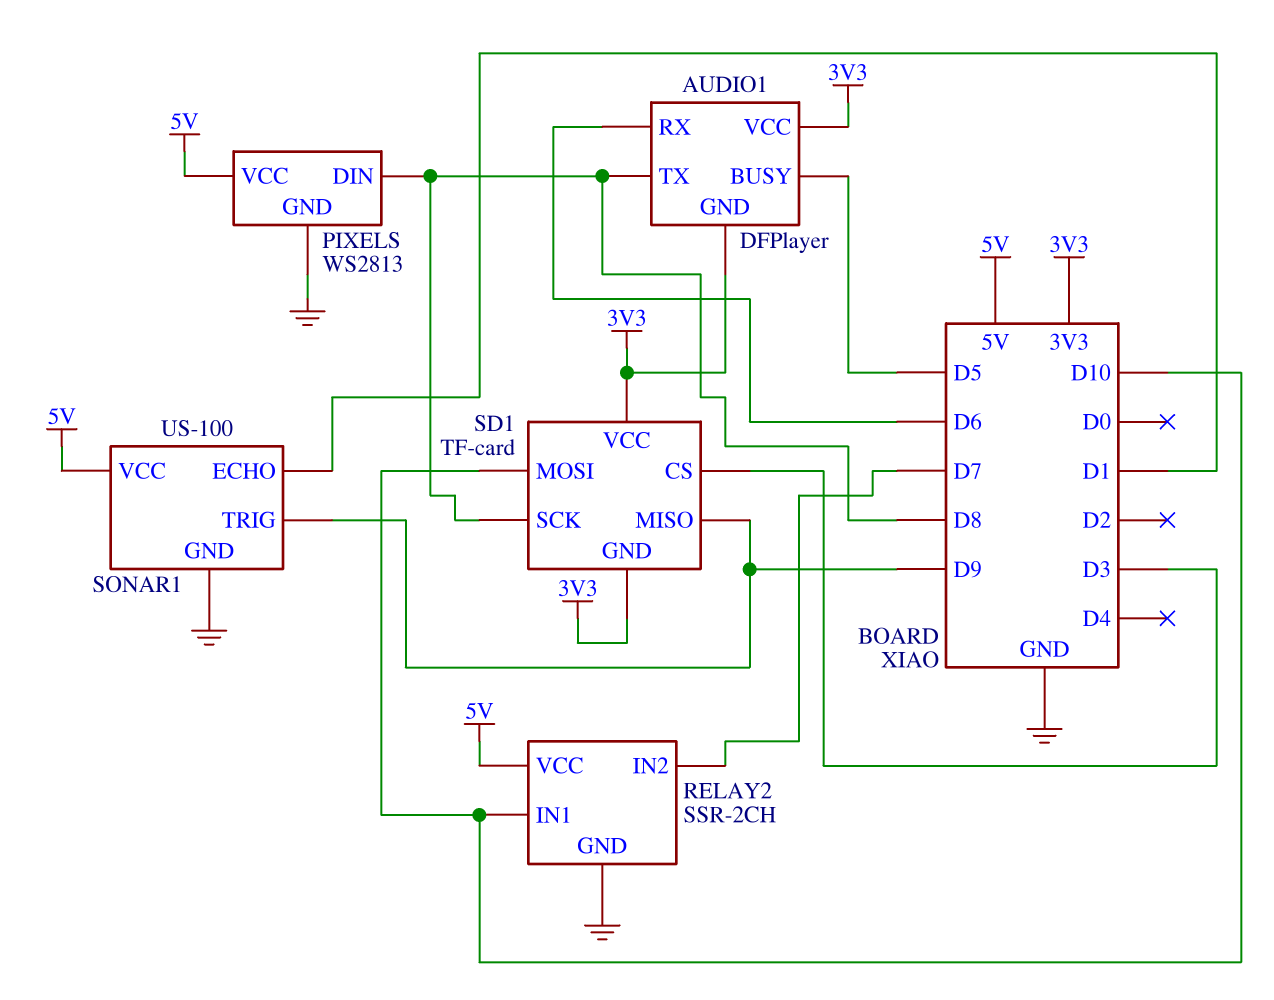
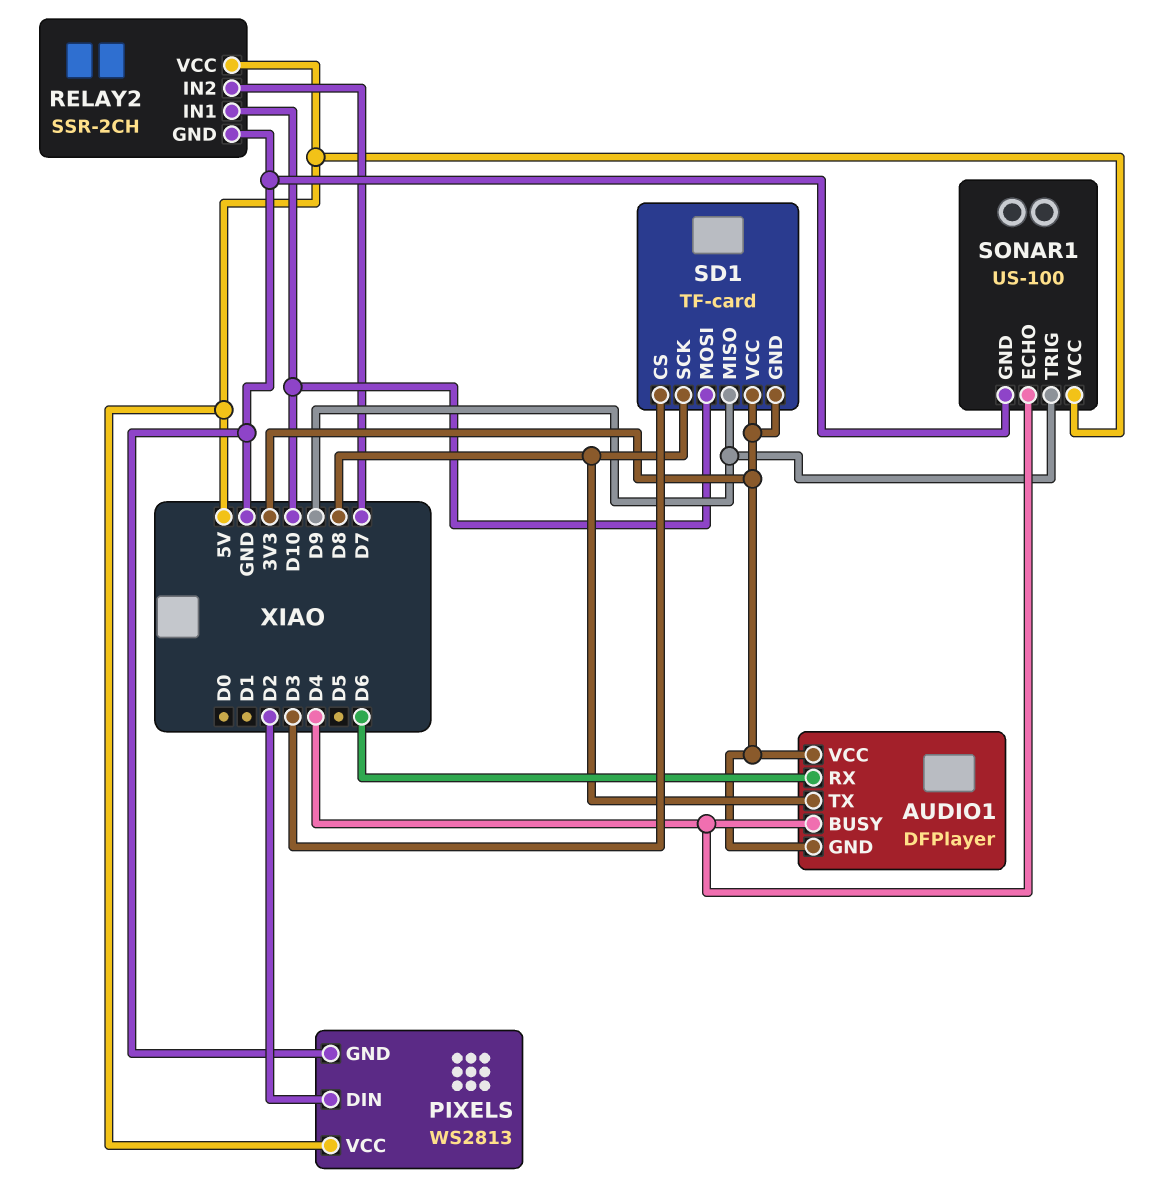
AUDIO1 pin BUSY: D5 -> D4
PIXELS pin DIN: D8 -> D2
SONAR1 pin ECHO: D1 -> D4

